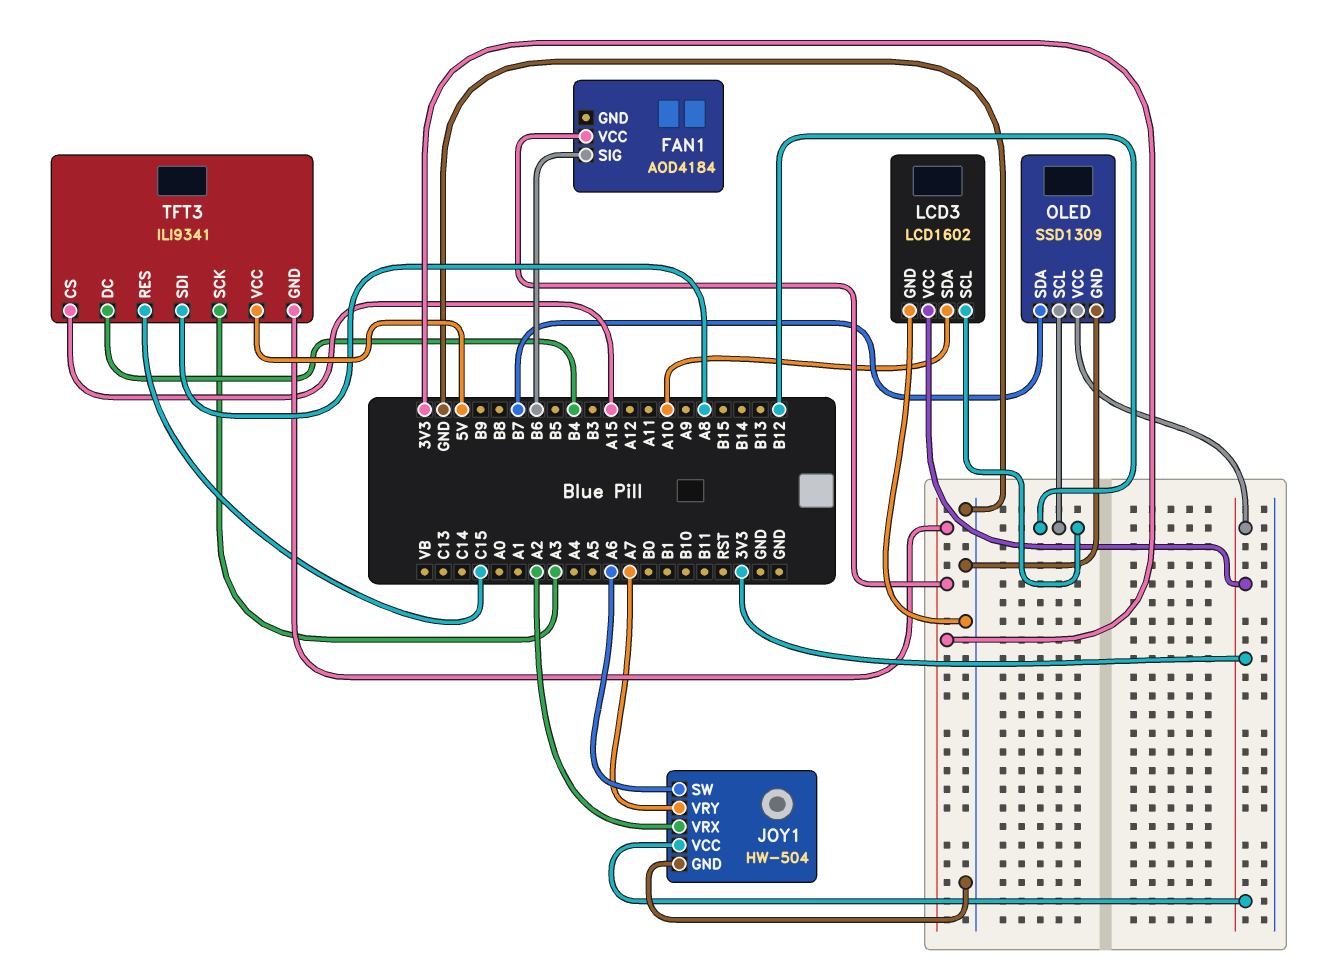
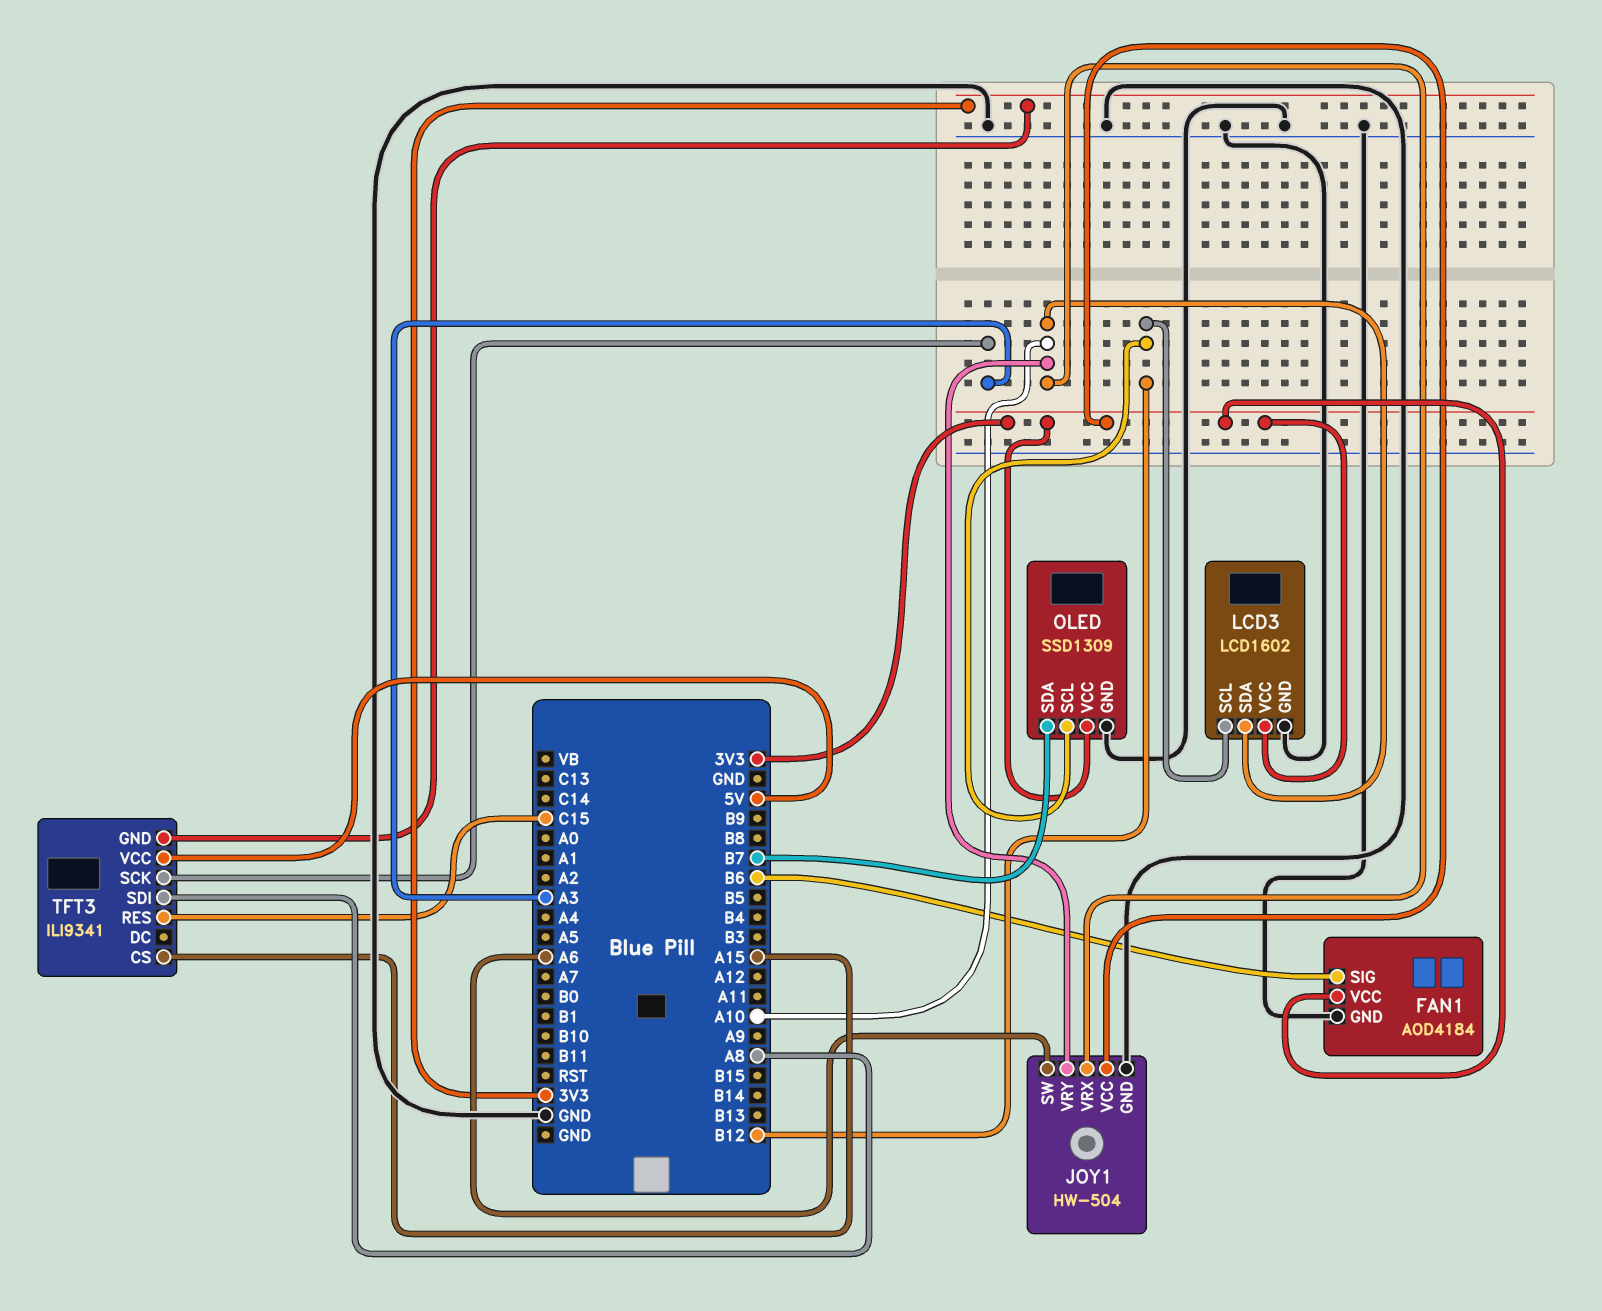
FAN1 pin GND: none -> GND
JOY1 pin VRX: A2 -> A10
JOY1 pin VRY: A7 -> A10
TFT3 pin DC: B4 -> none

